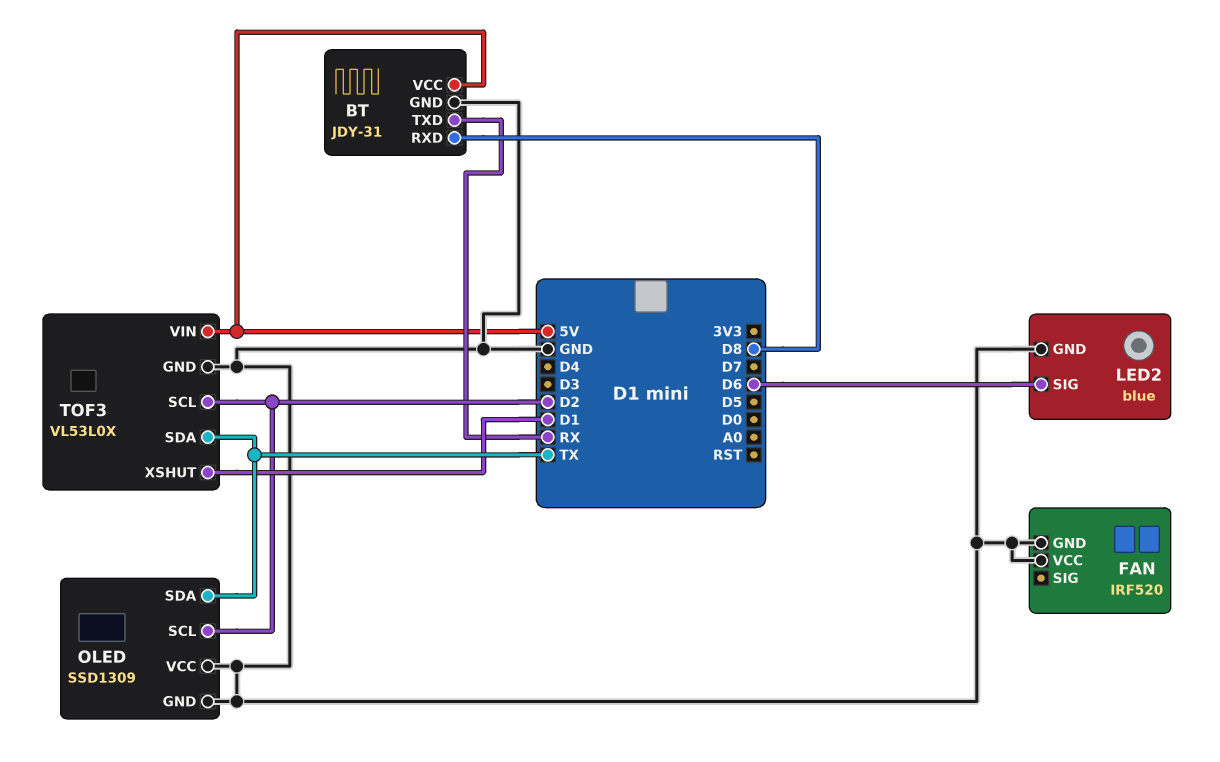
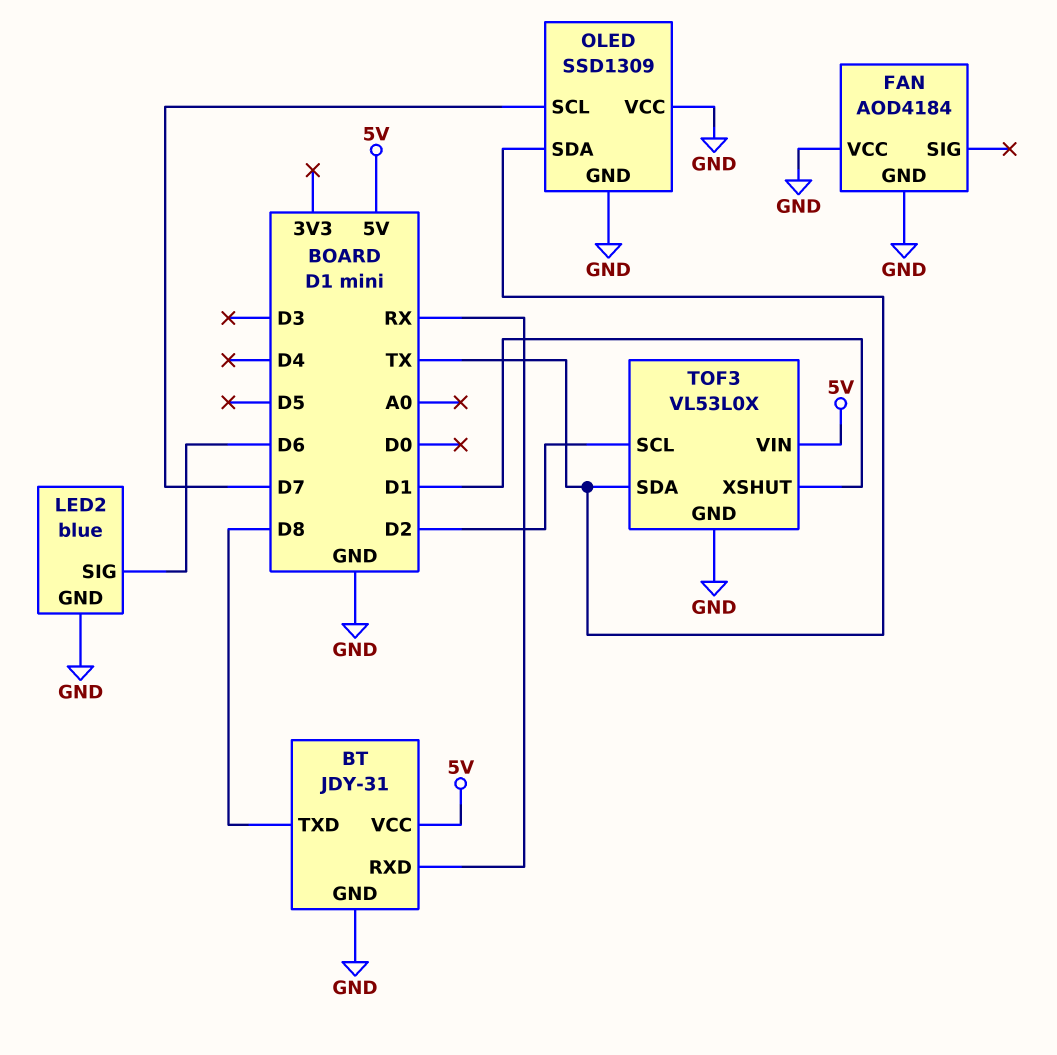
BT pin RXD: D8 -> RX
BT pin TXD: RX -> D8
FAN: IRF520 -> AOD4184
OLED pin SCL: D2 -> D7

